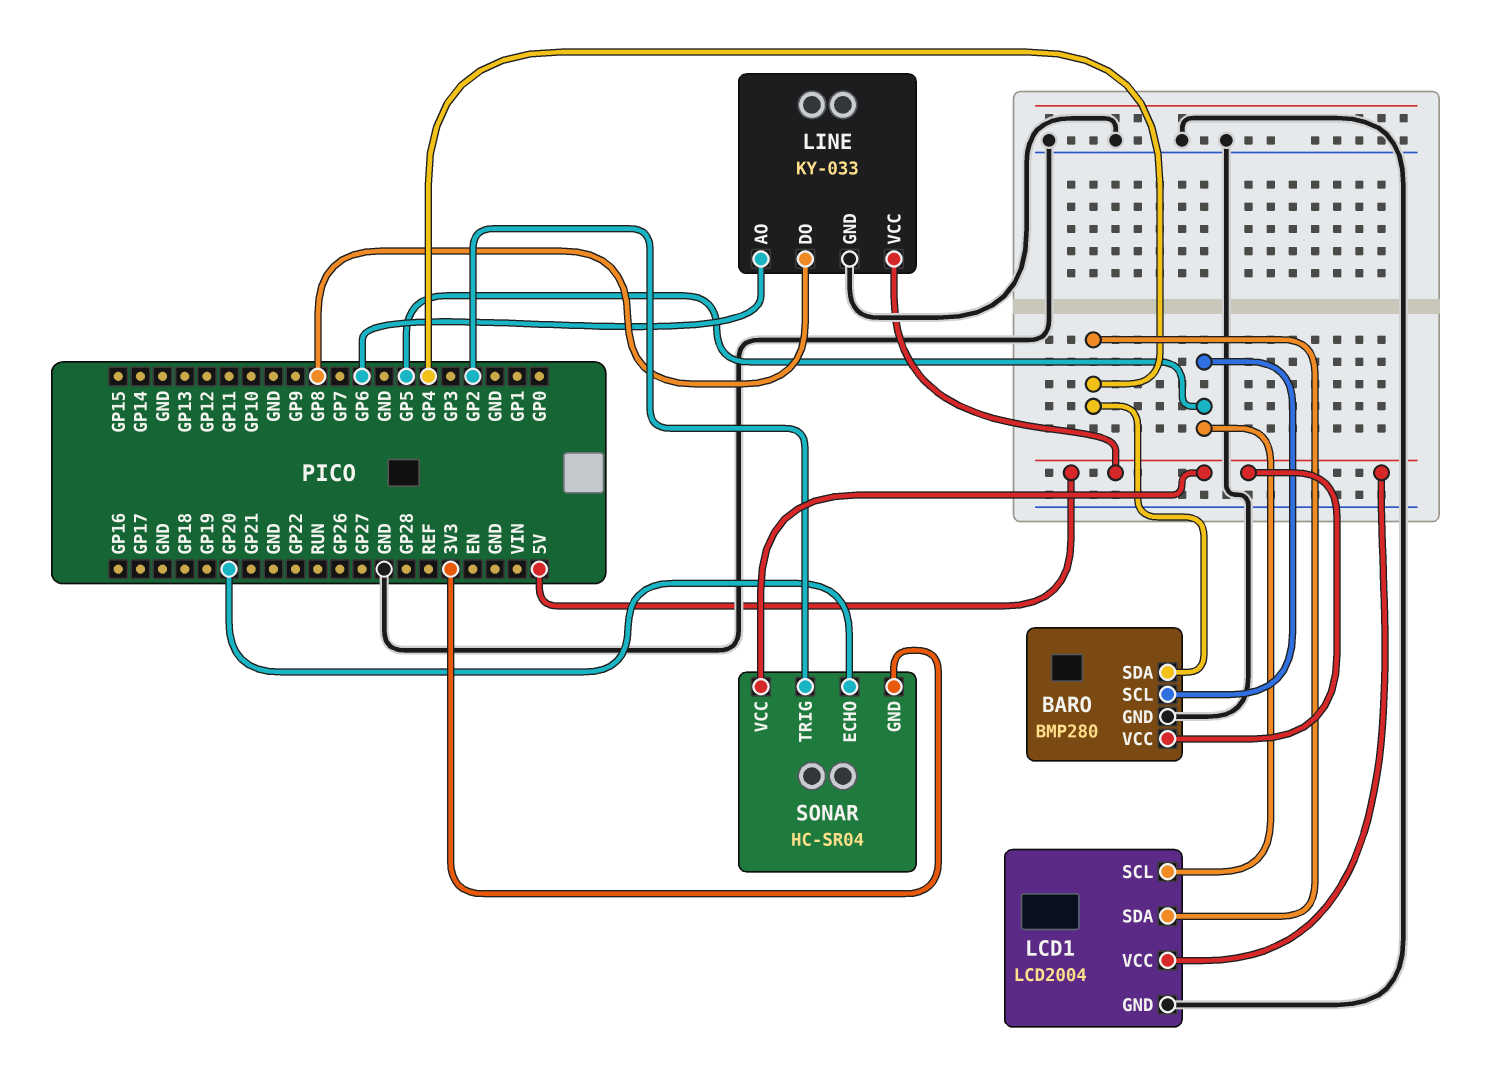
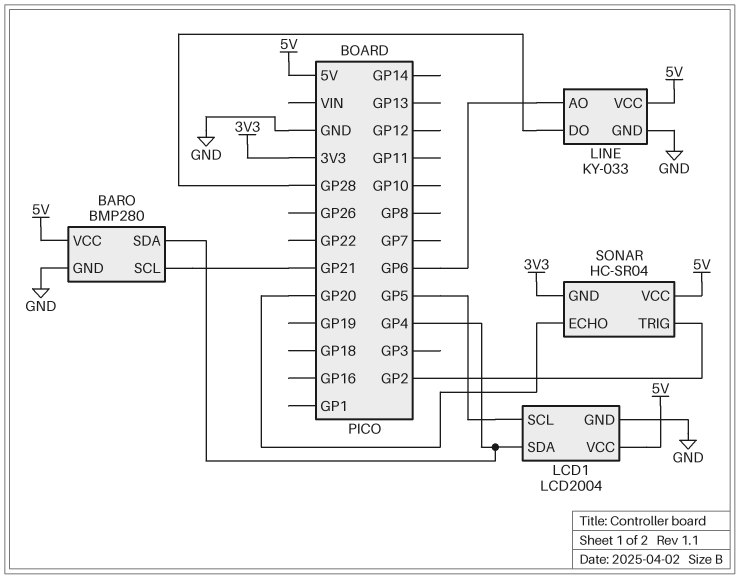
BARO pin SCL: GP5 -> GP21
LINE pin DO: GP8 -> GP28

